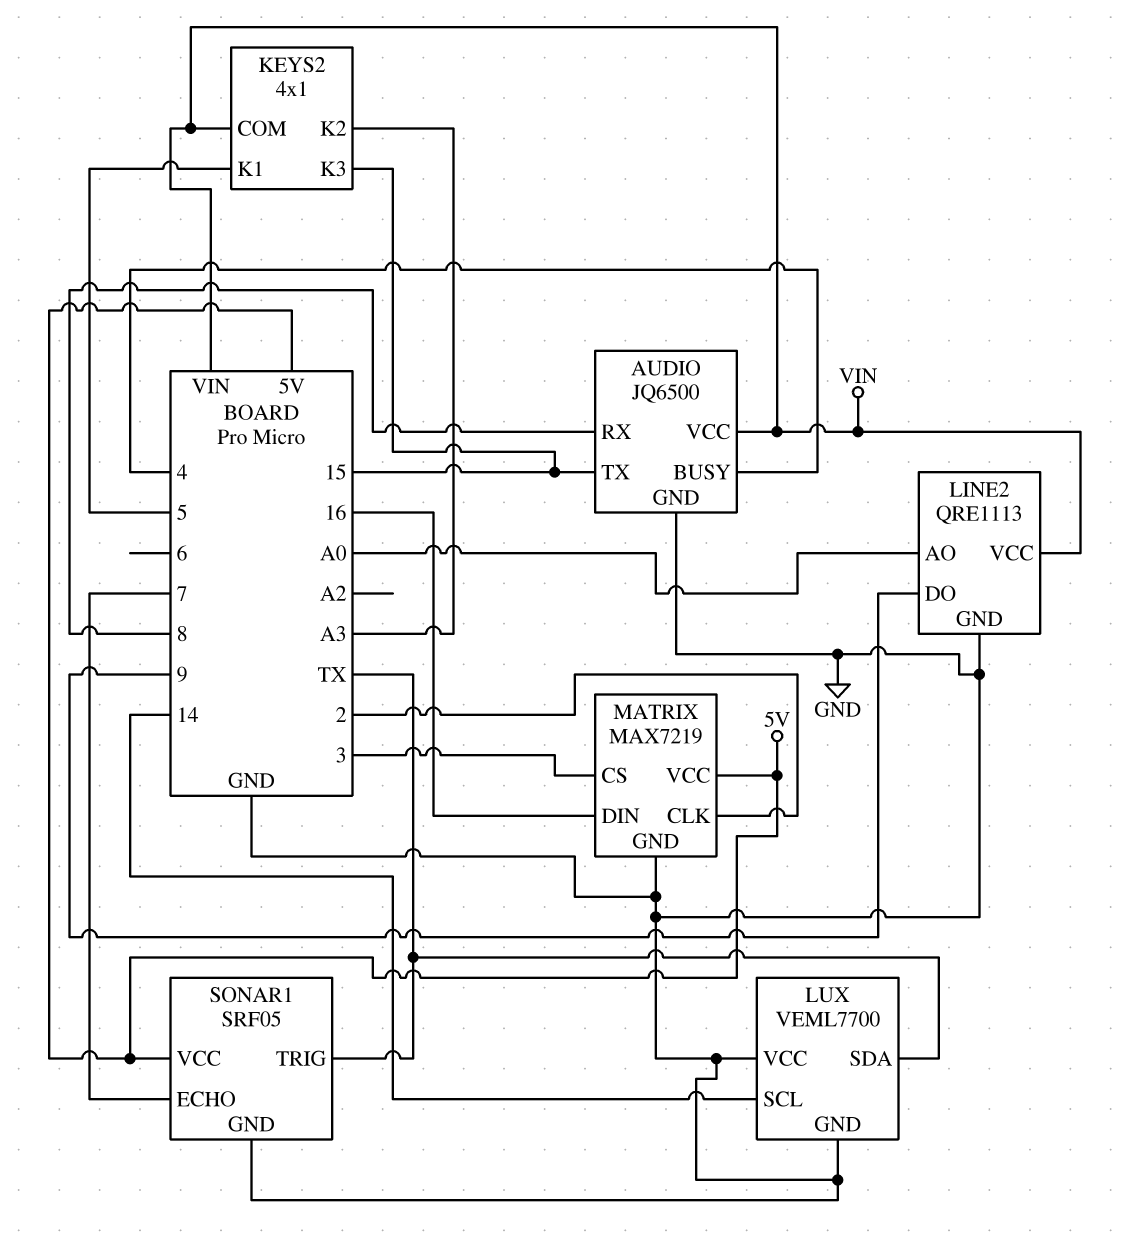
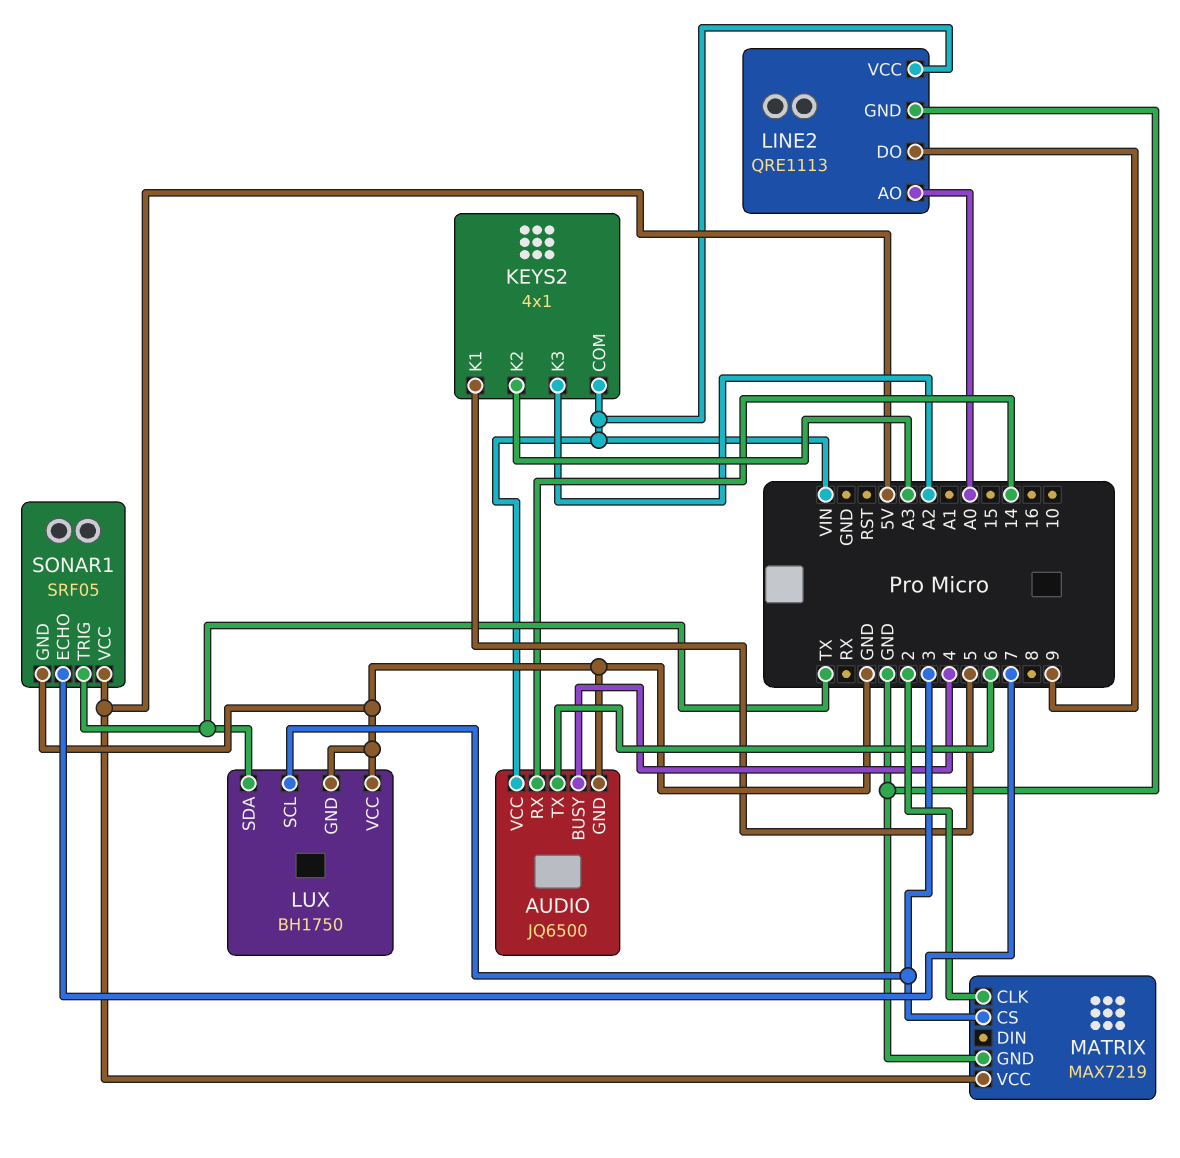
AUDIO pin RX: 8 -> 14
AUDIO pin TX: 15 -> 6
KEYS2 pin K3: 15 -> A2
LUX: VEML7700 -> BH1750
LUX pin SCL: 14 -> 3
MATRIX pin DIN: 16 -> none

